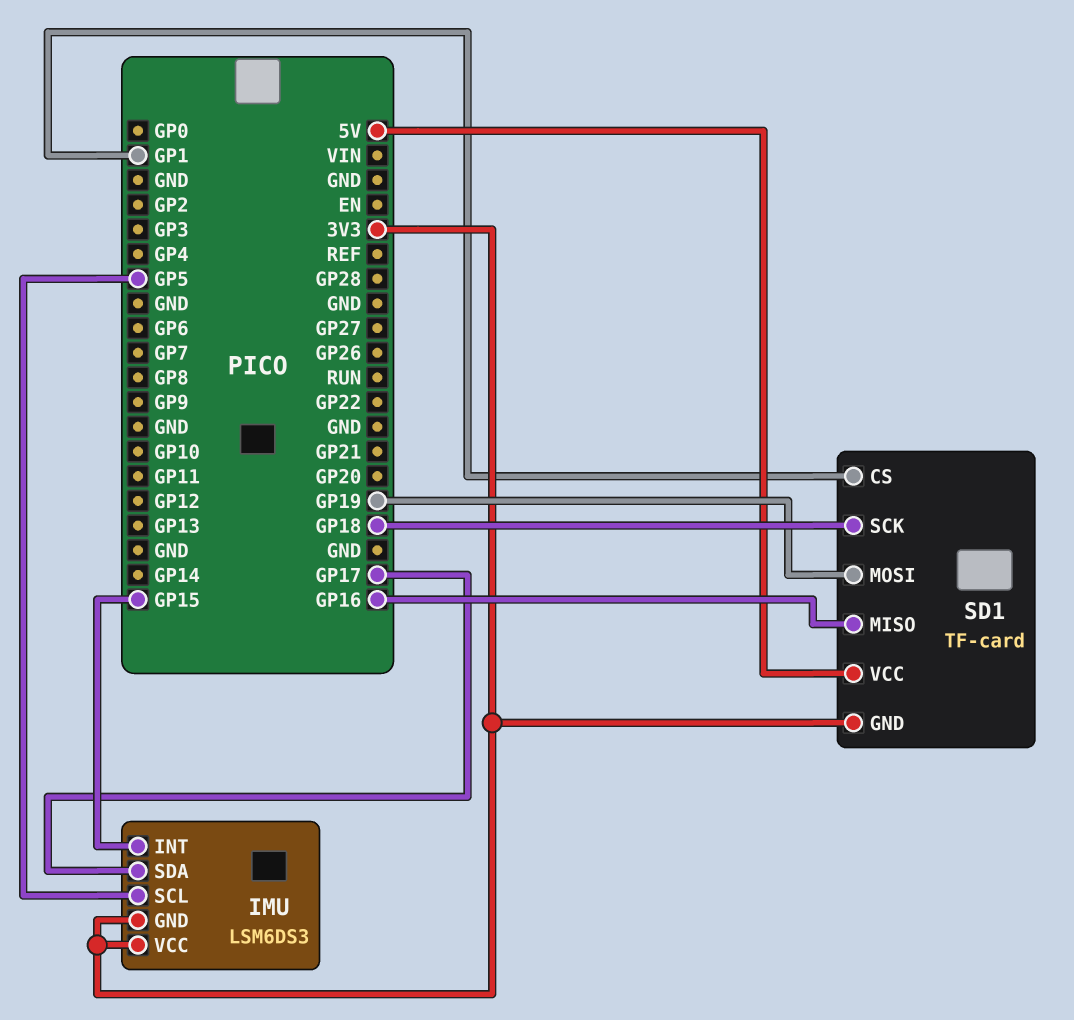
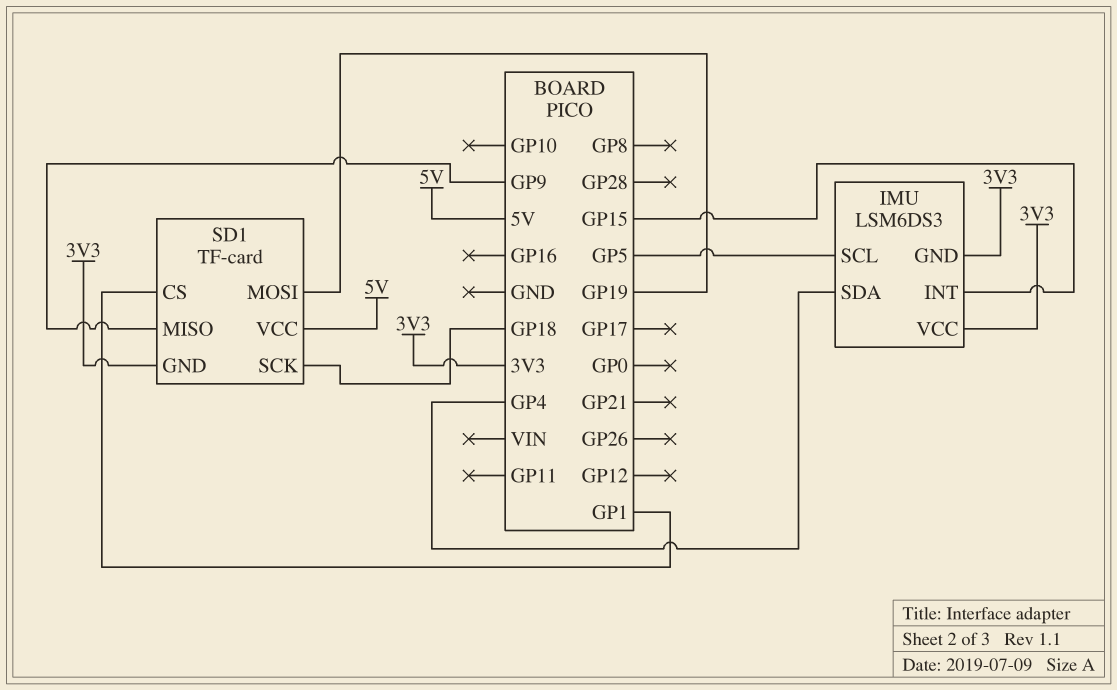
IMU pin SDA: GP17 -> GP4
SD1 pin MISO: GP16 -> GP9

